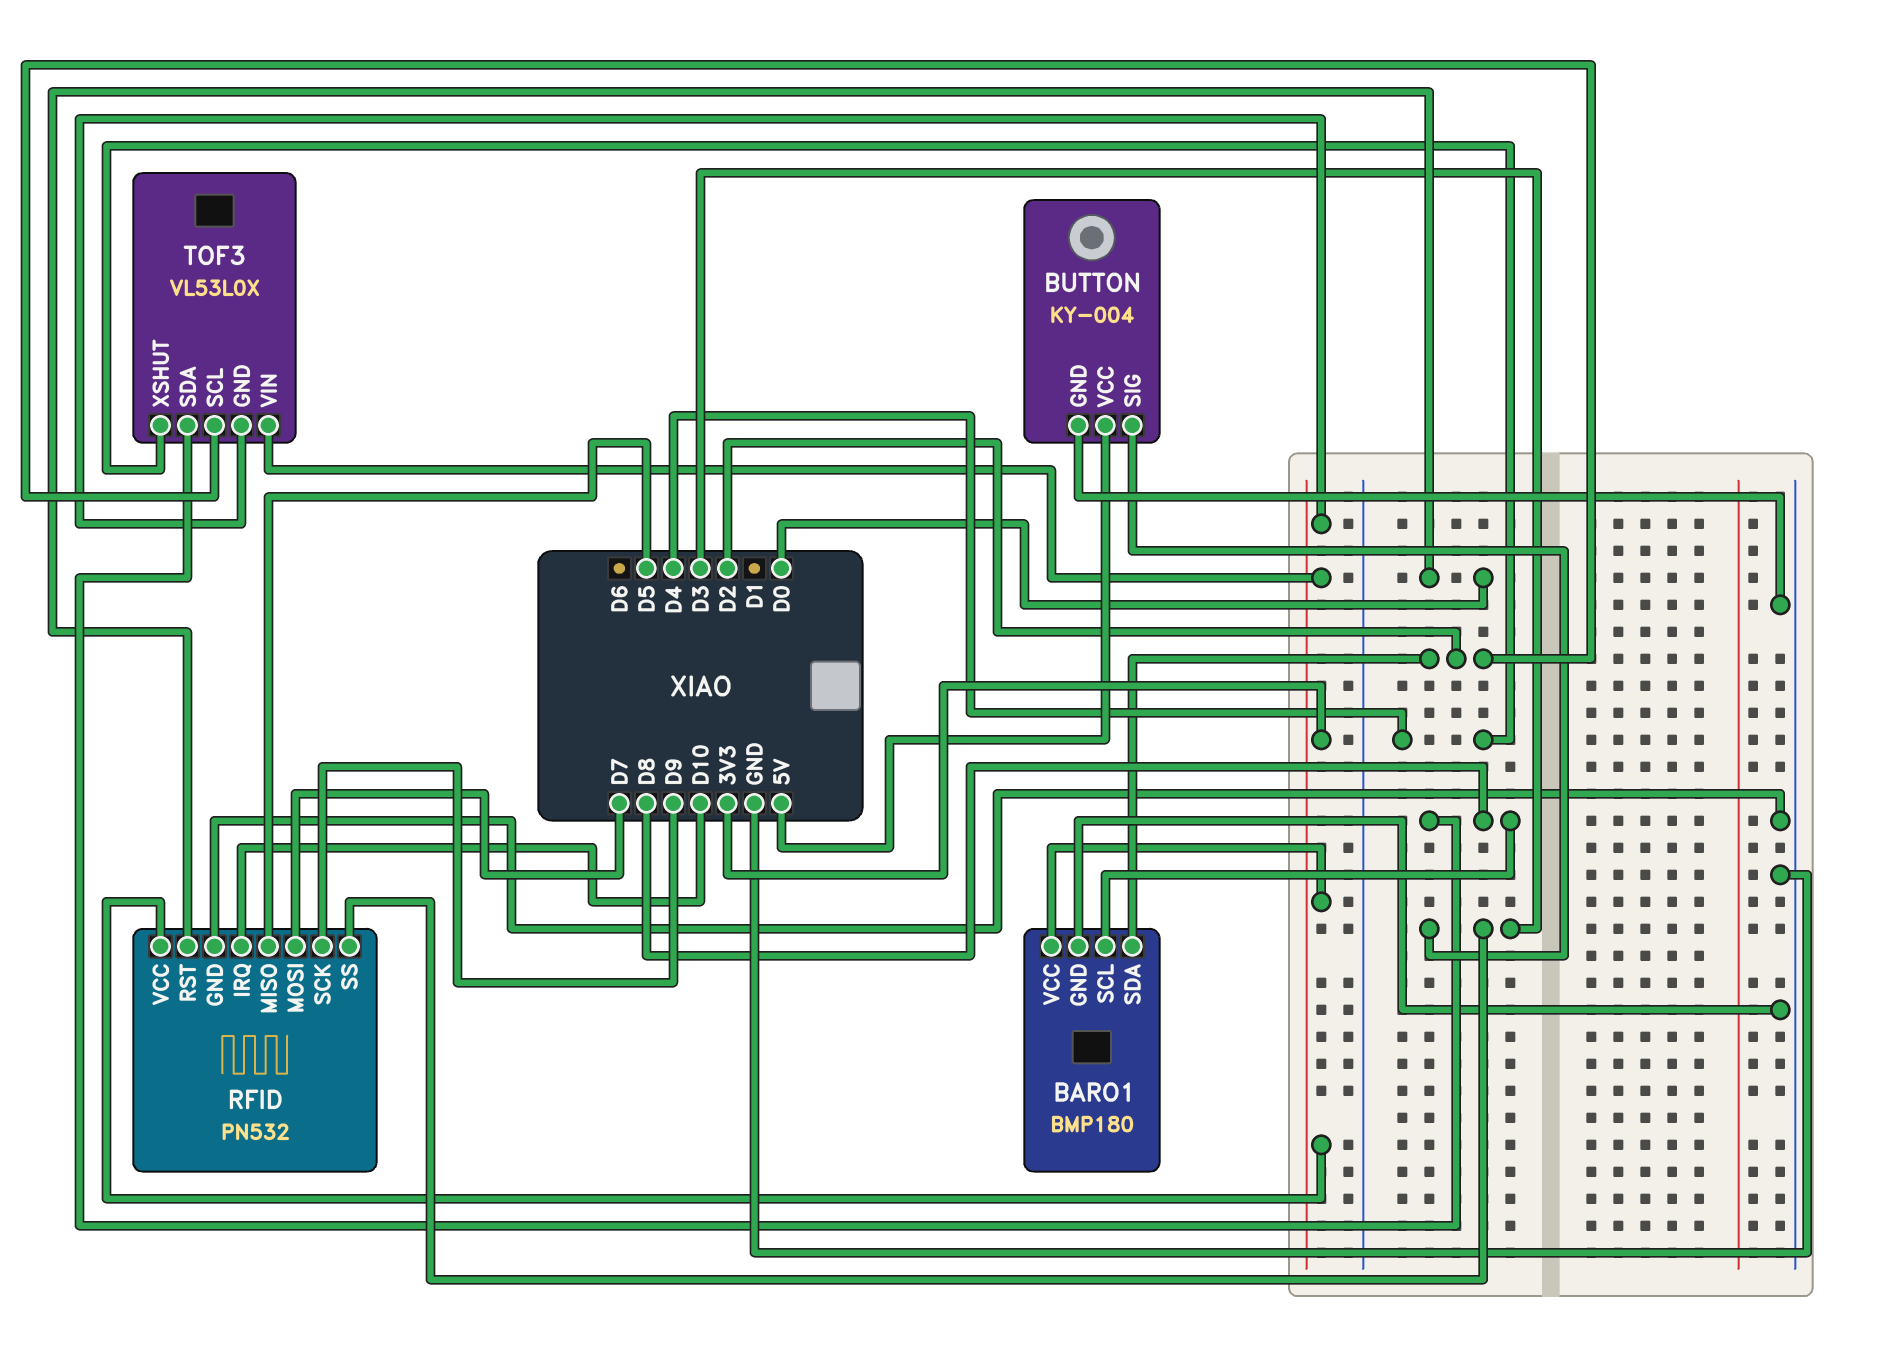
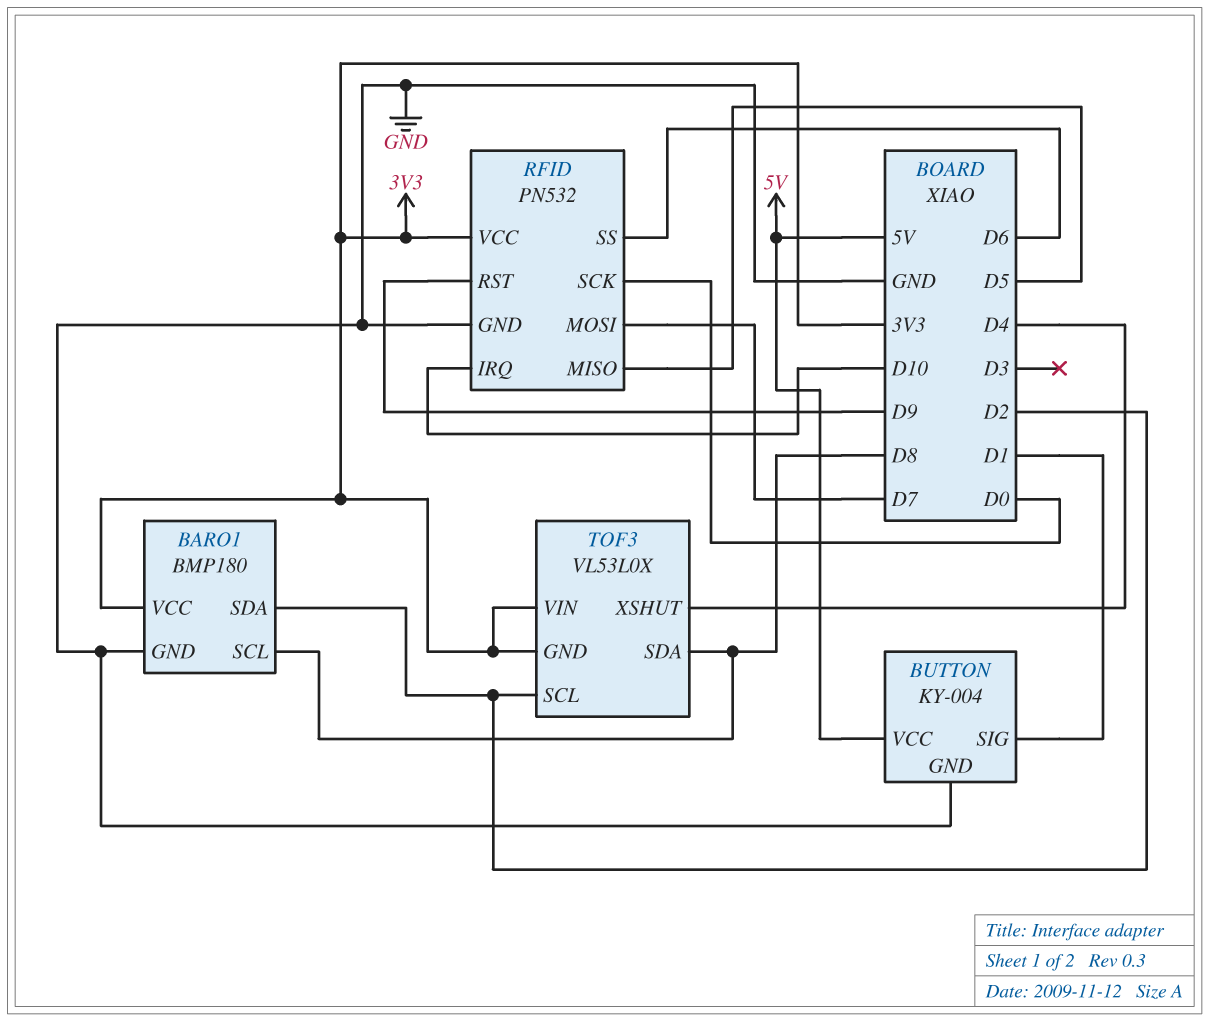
BUTTON pin SIG: D3 -> D1
RFID pin RST: D0 -> D9
RFID pin SCK: D9 -> D0
RFID pin SS: D3 -> D6

